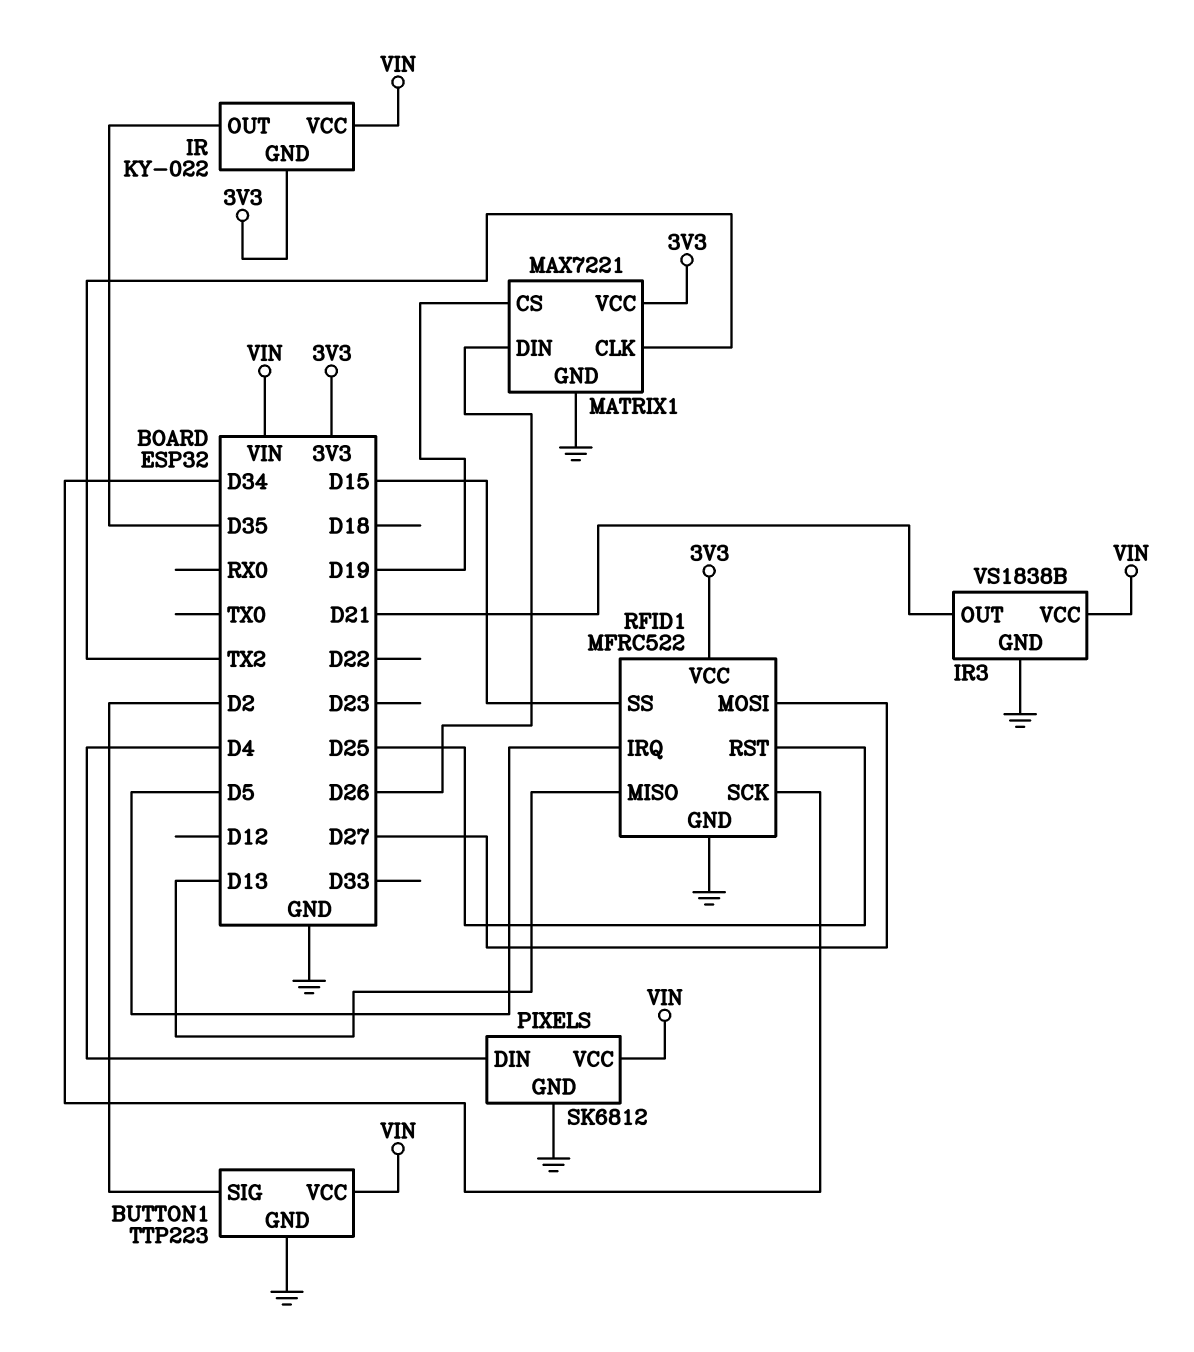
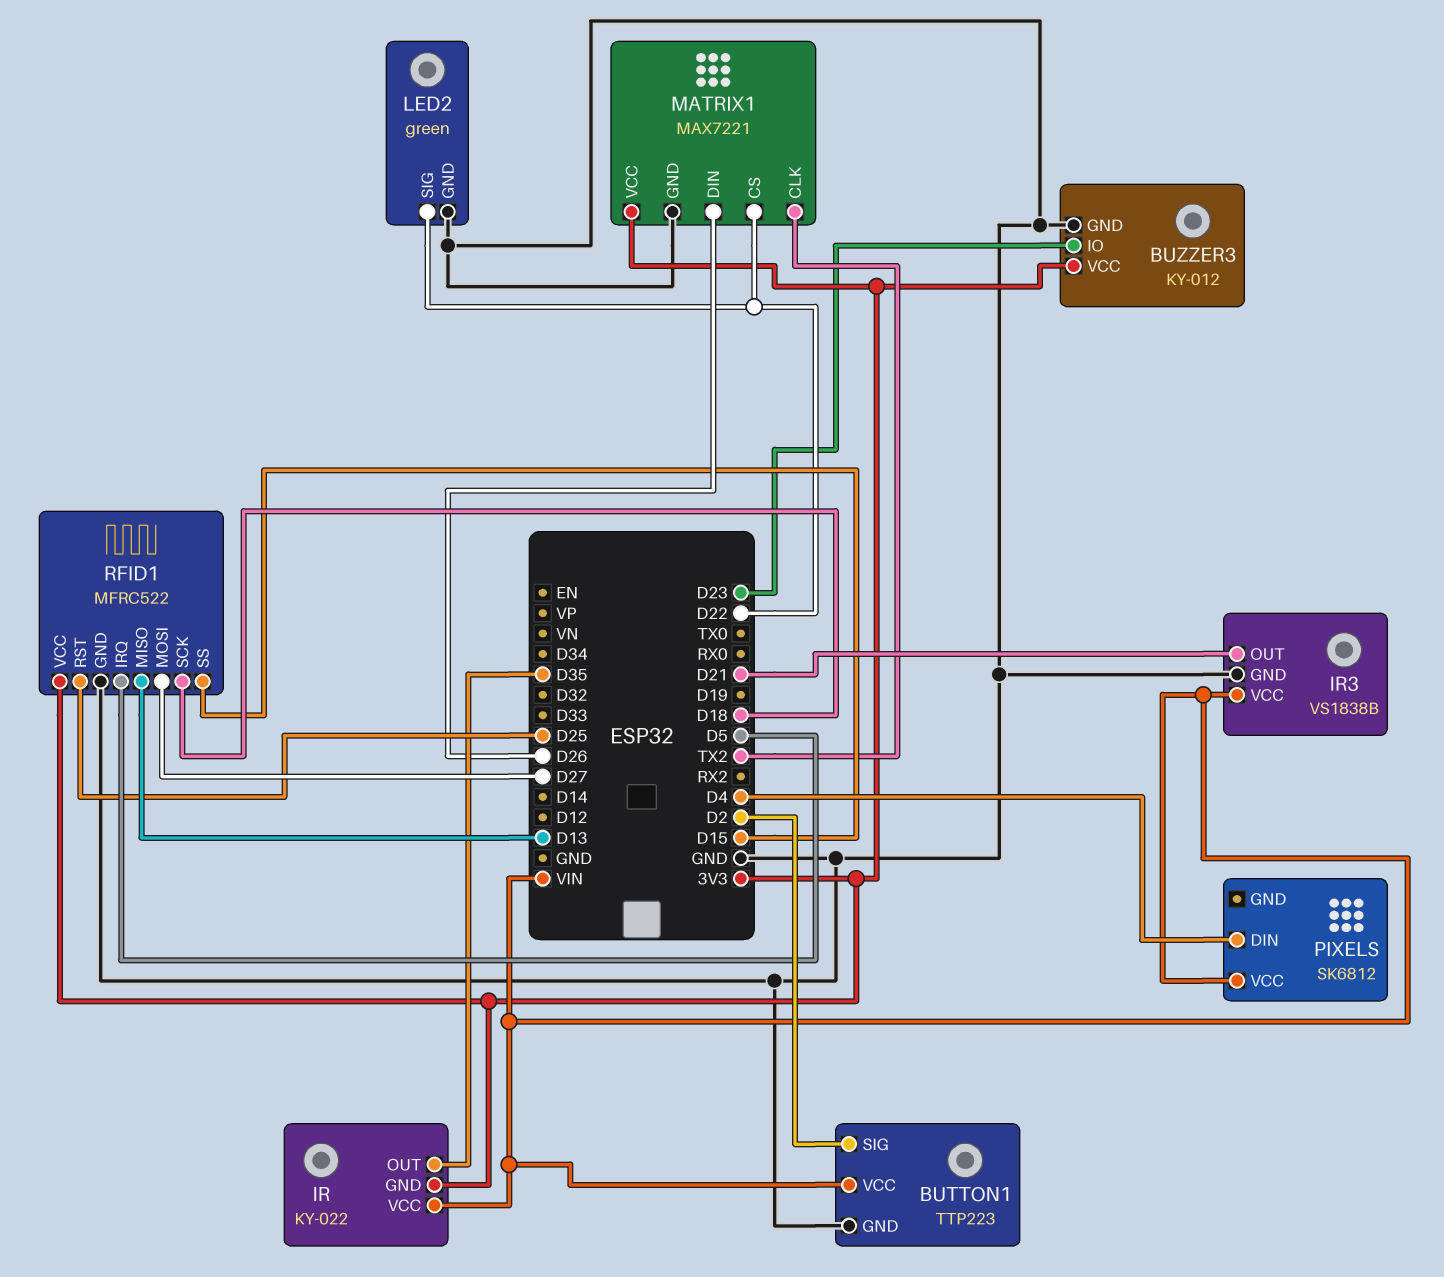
BUZZER3: none -> KY-012
BUZZER3 pin GND: none -> GND
BUZZER3 pin IO: none -> D23
BUZZER3 pin VCC: none -> 3V3
LED2: none -> green
LED2 pin GND: none -> GND
LED2 pin SIG: none -> D22
MATRIX1 pin CS: D19 -> D22
PIXELS pin GND: GND -> none
RFID1 pin SCK: D34 -> D18

